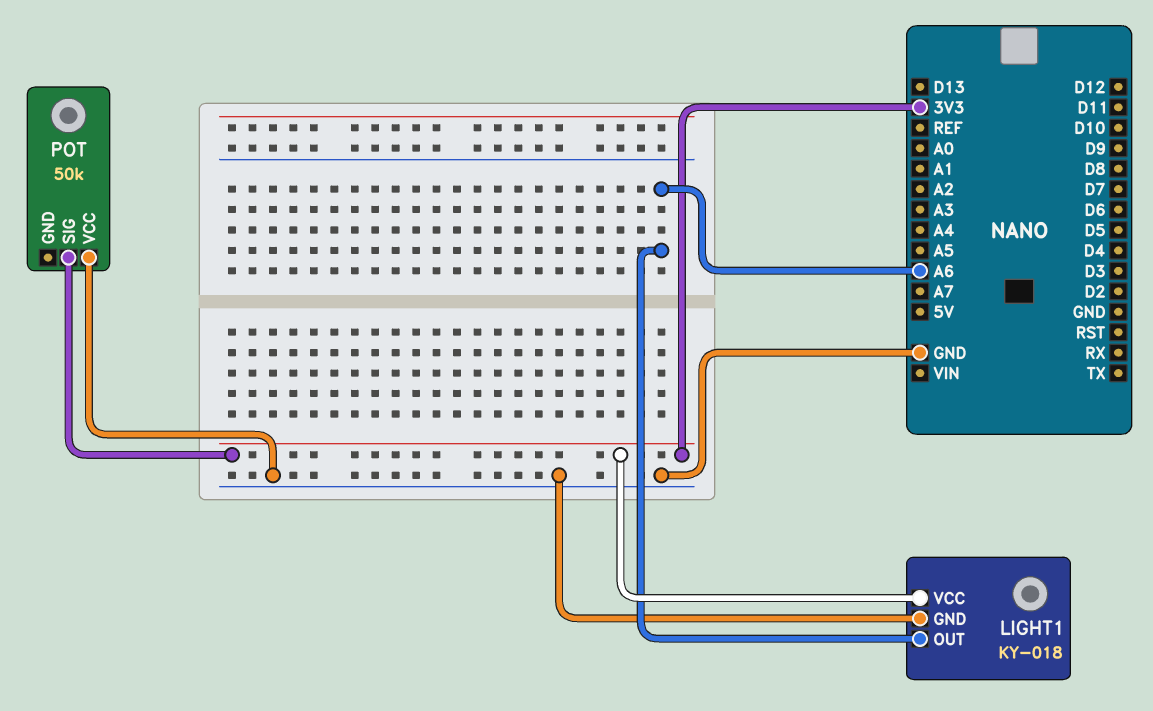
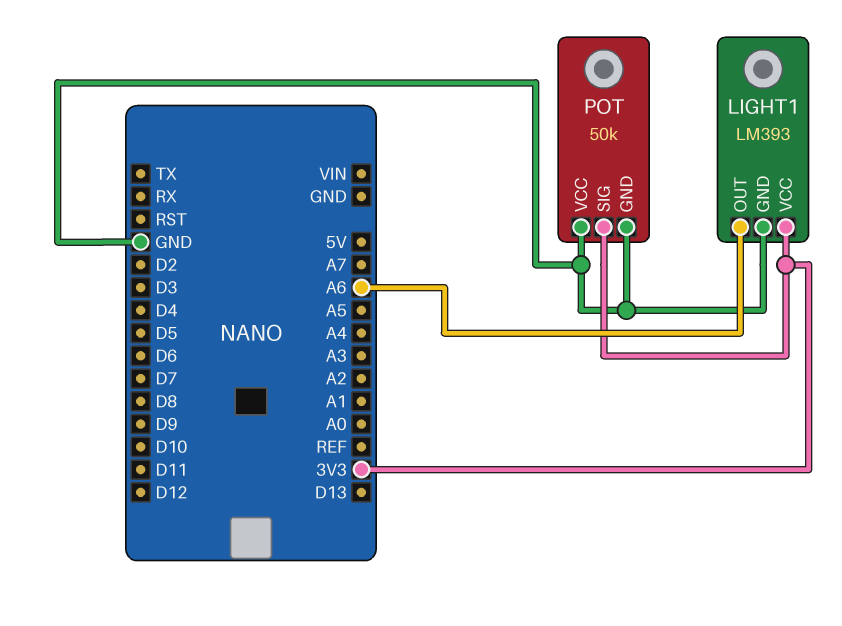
LIGHT1: KY-018 -> LM393
POT pin GND: none -> GND

